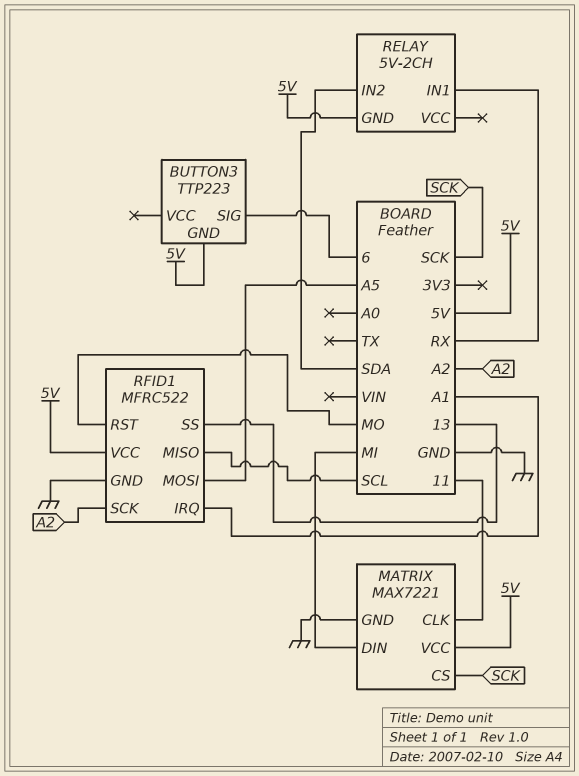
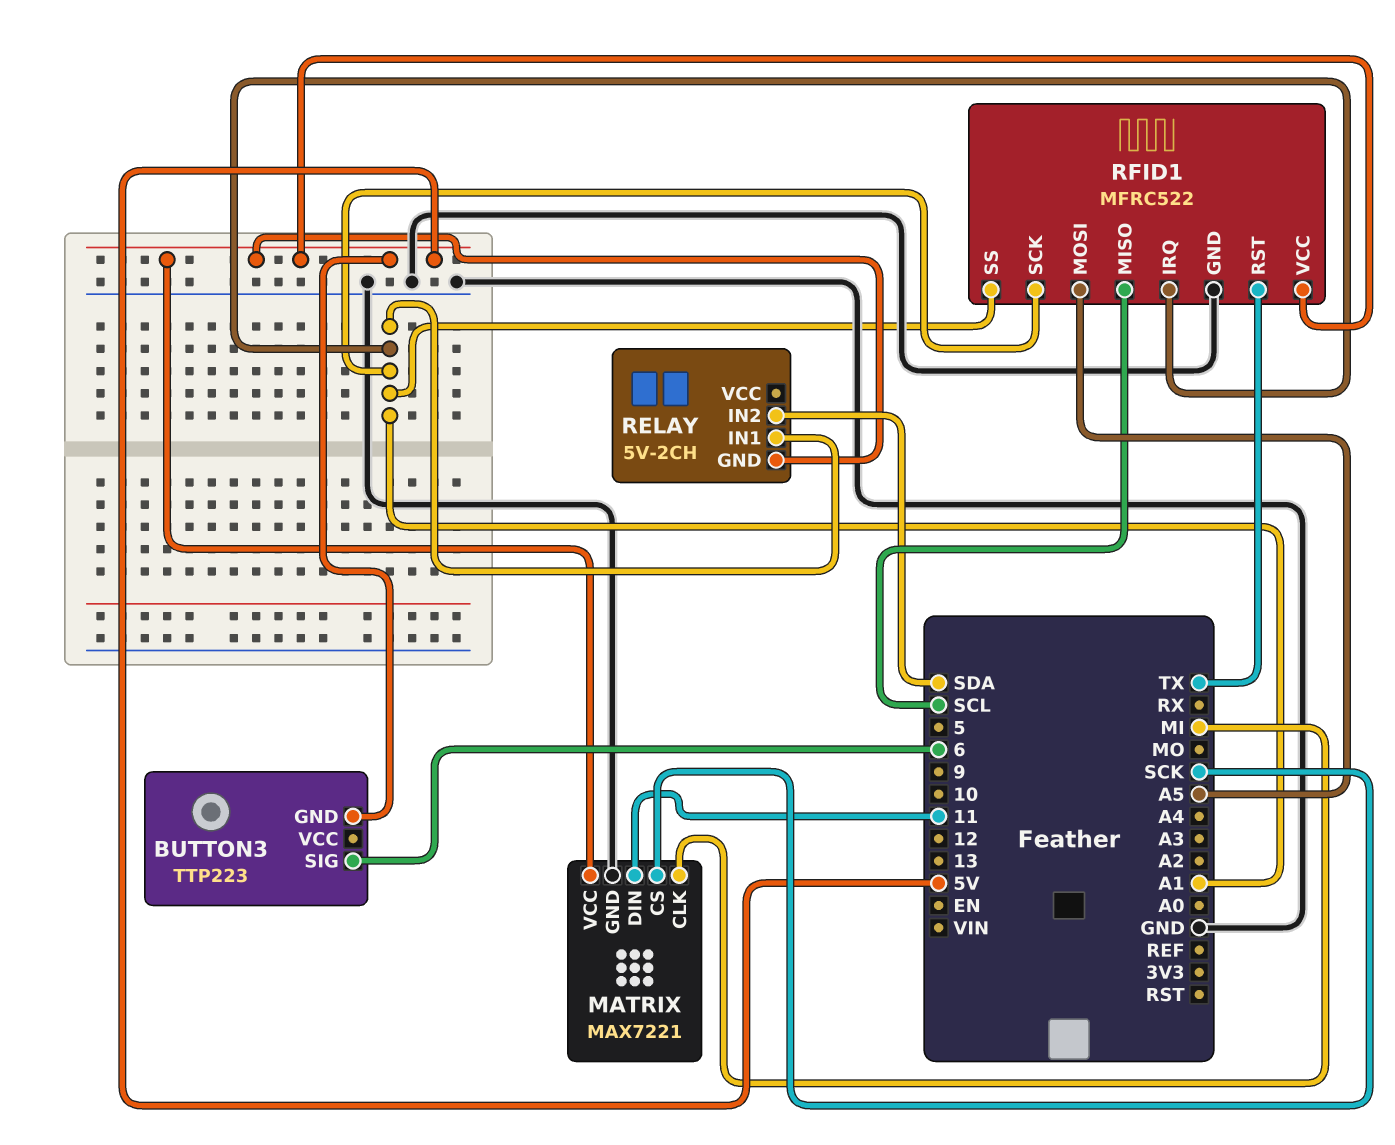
MATRIX pin CLK: 11 -> MI
MATRIX pin DIN: MI -> 11
RELAY pin IN1: RX -> A1
RFID1 pin RST: MO -> TX
RFID1 pin SCK: A2 -> A1
RFID1 pin SS: 13 -> A1

